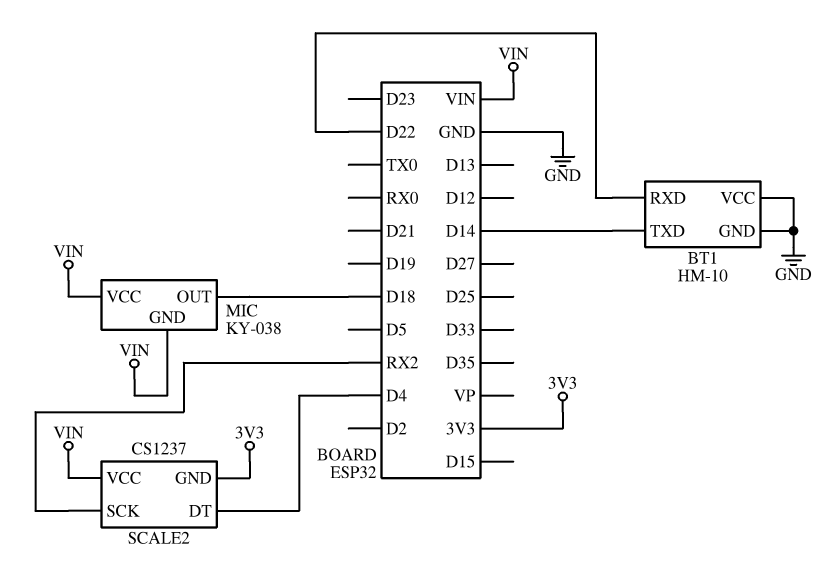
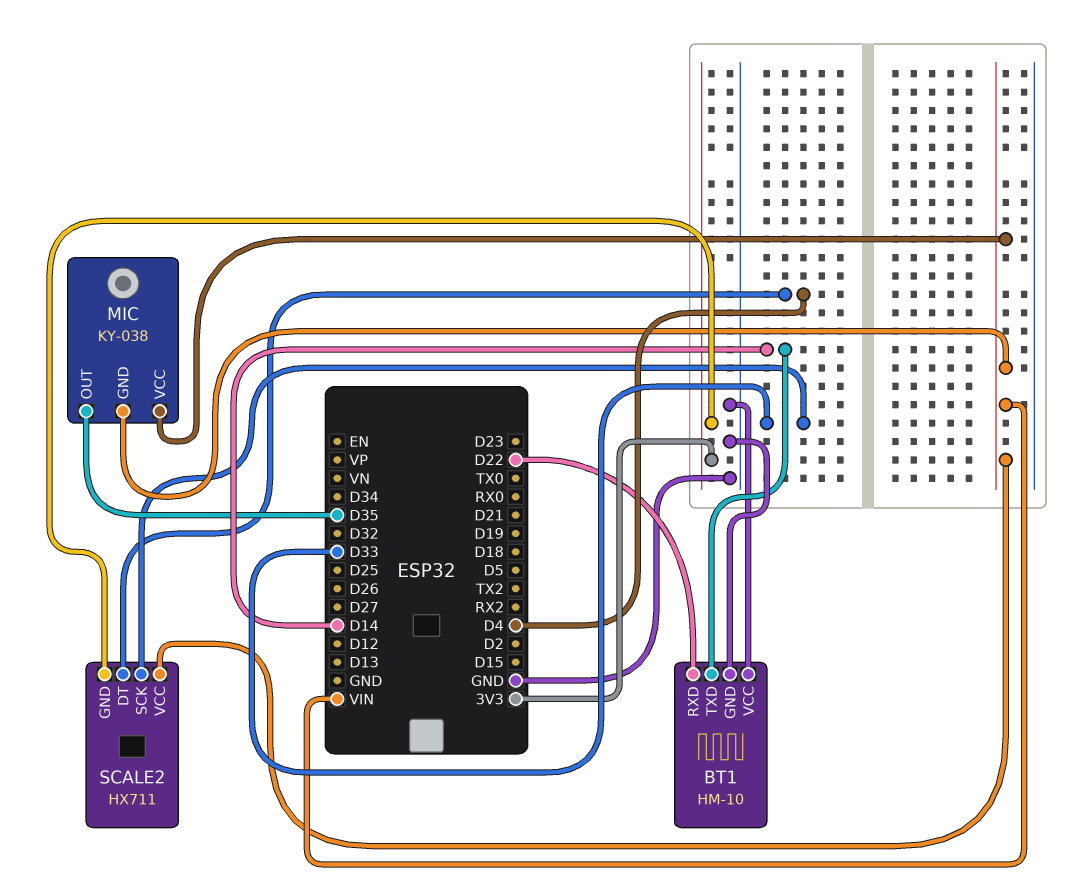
MIC pin OUT: D18 -> D35
SCALE2: CS1237 -> HX711
SCALE2 pin SCK: RX2 -> D33

